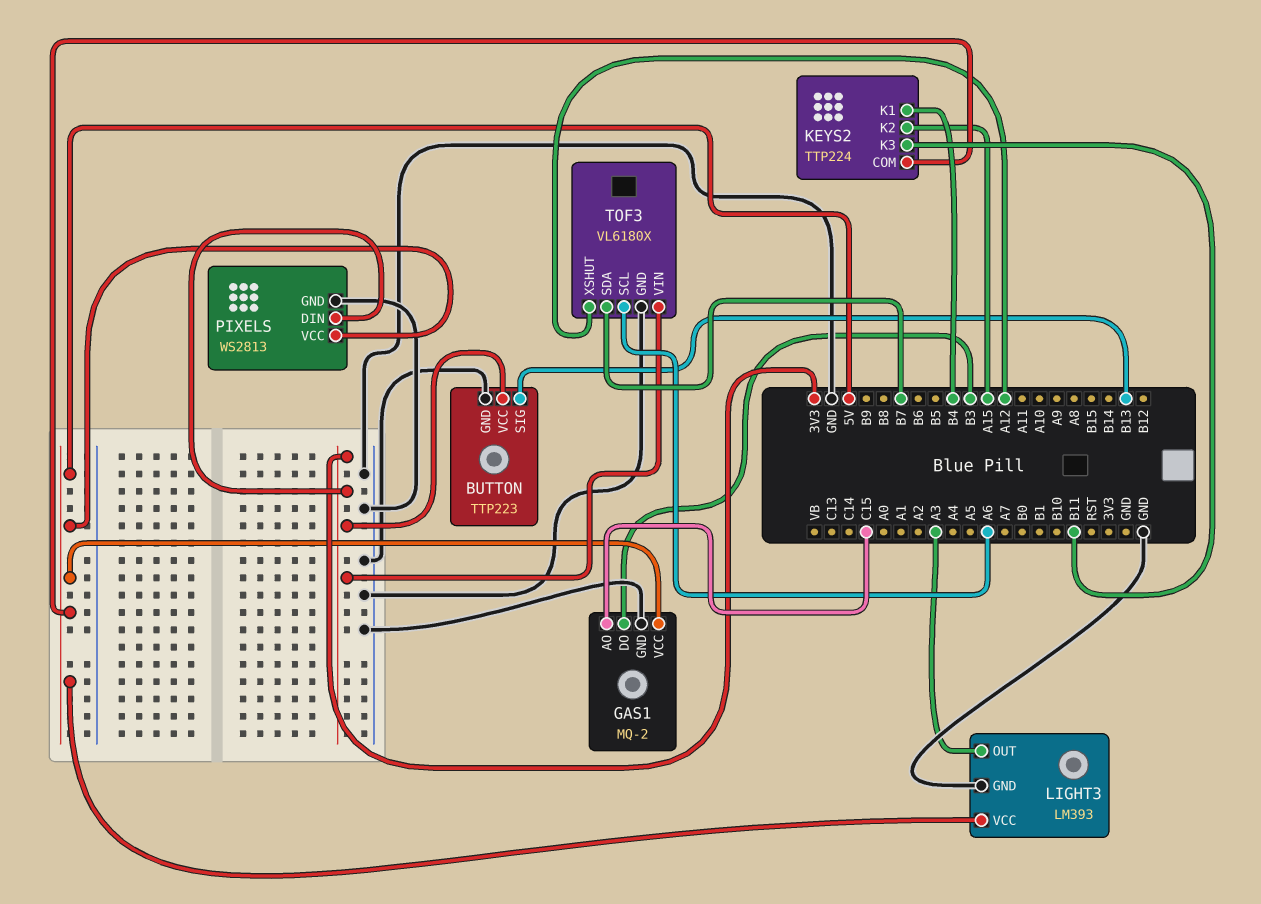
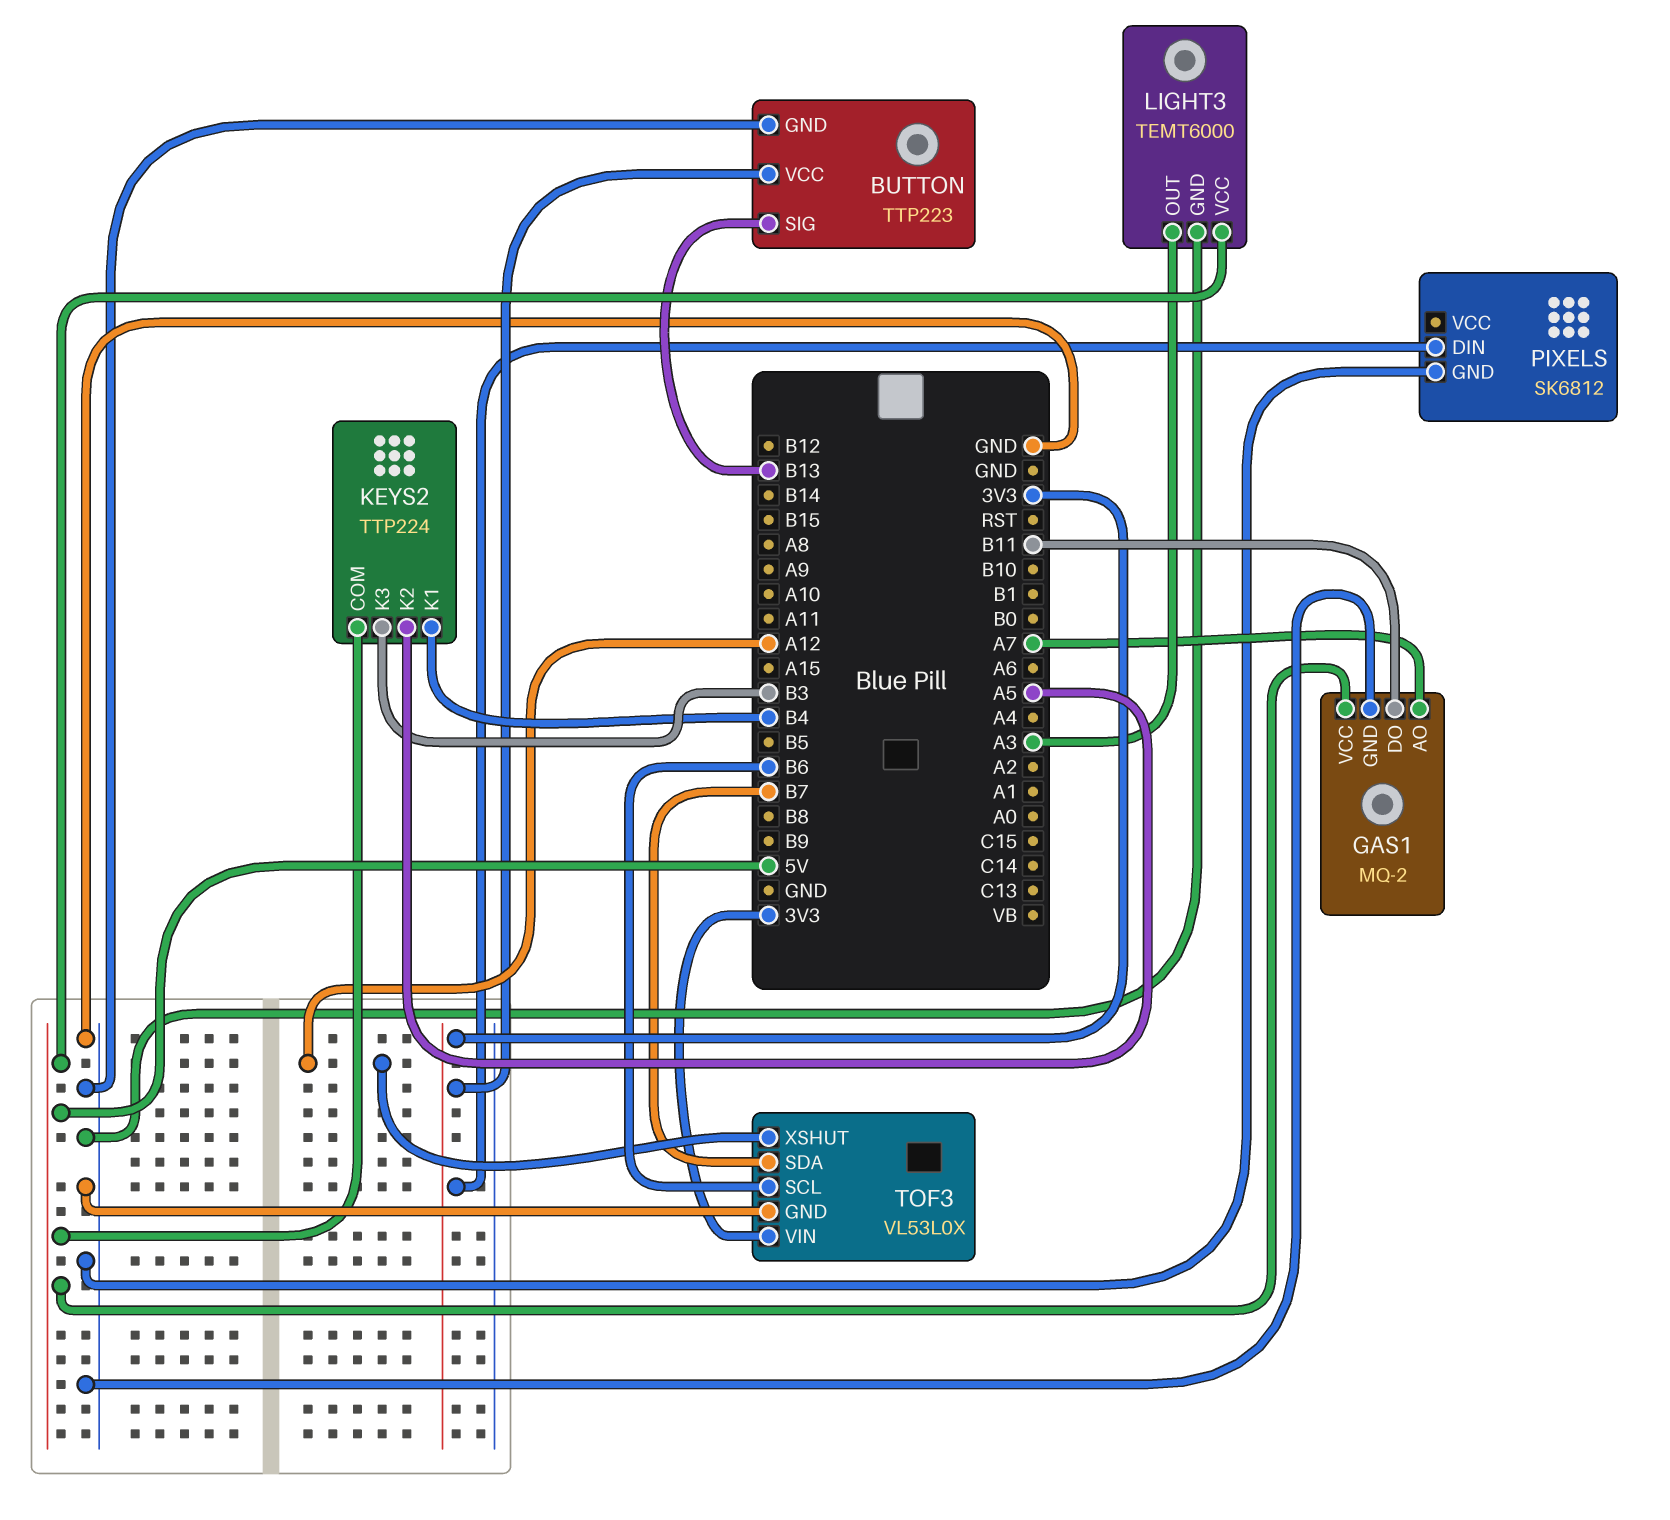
GAS1 pin AO: C15 -> A7
GAS1 pin DO: B3 -> B11
KEYS2 pin K2: A15 -> A5
KEYS2 pin K3: B11 -> B3
LIGHT3: LM393 -> TEMT6000
PIXELS: WS2813 -> SK6812
PIXELS pin VCC: 5V -> none
TOF3: VL6180X -> VL53L0X
TOF3 pin SCL: A6 -> B6

